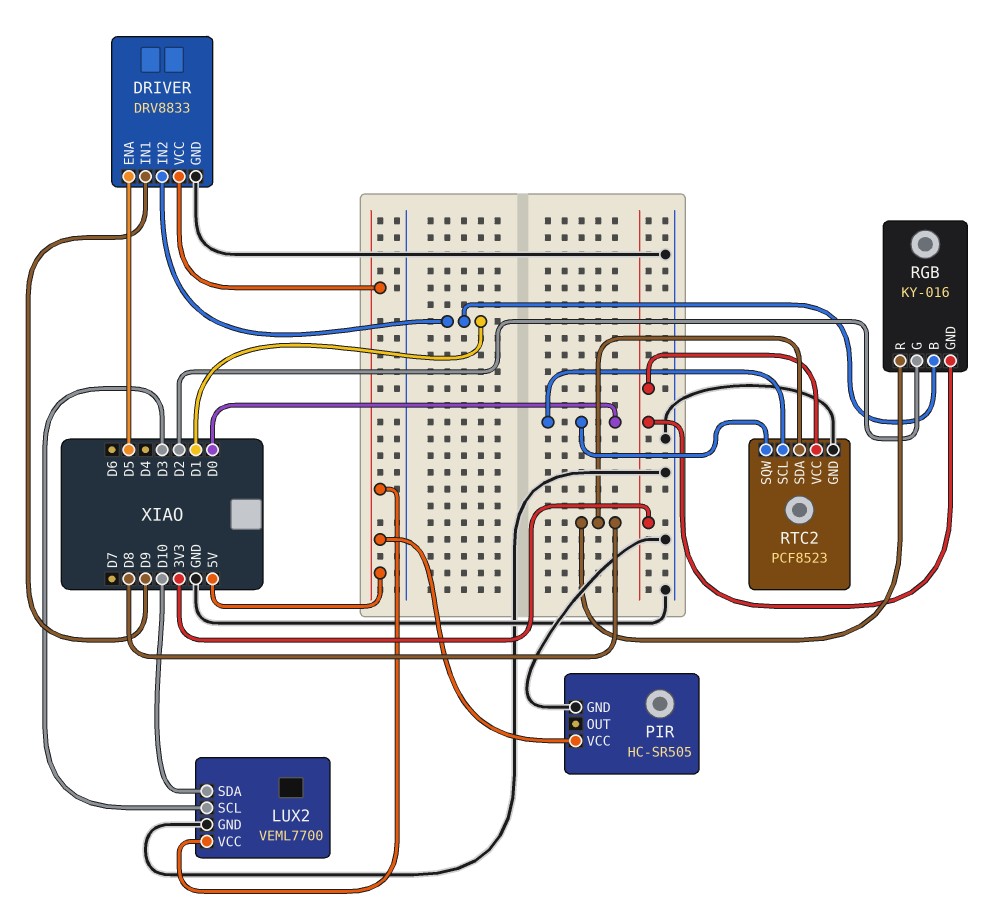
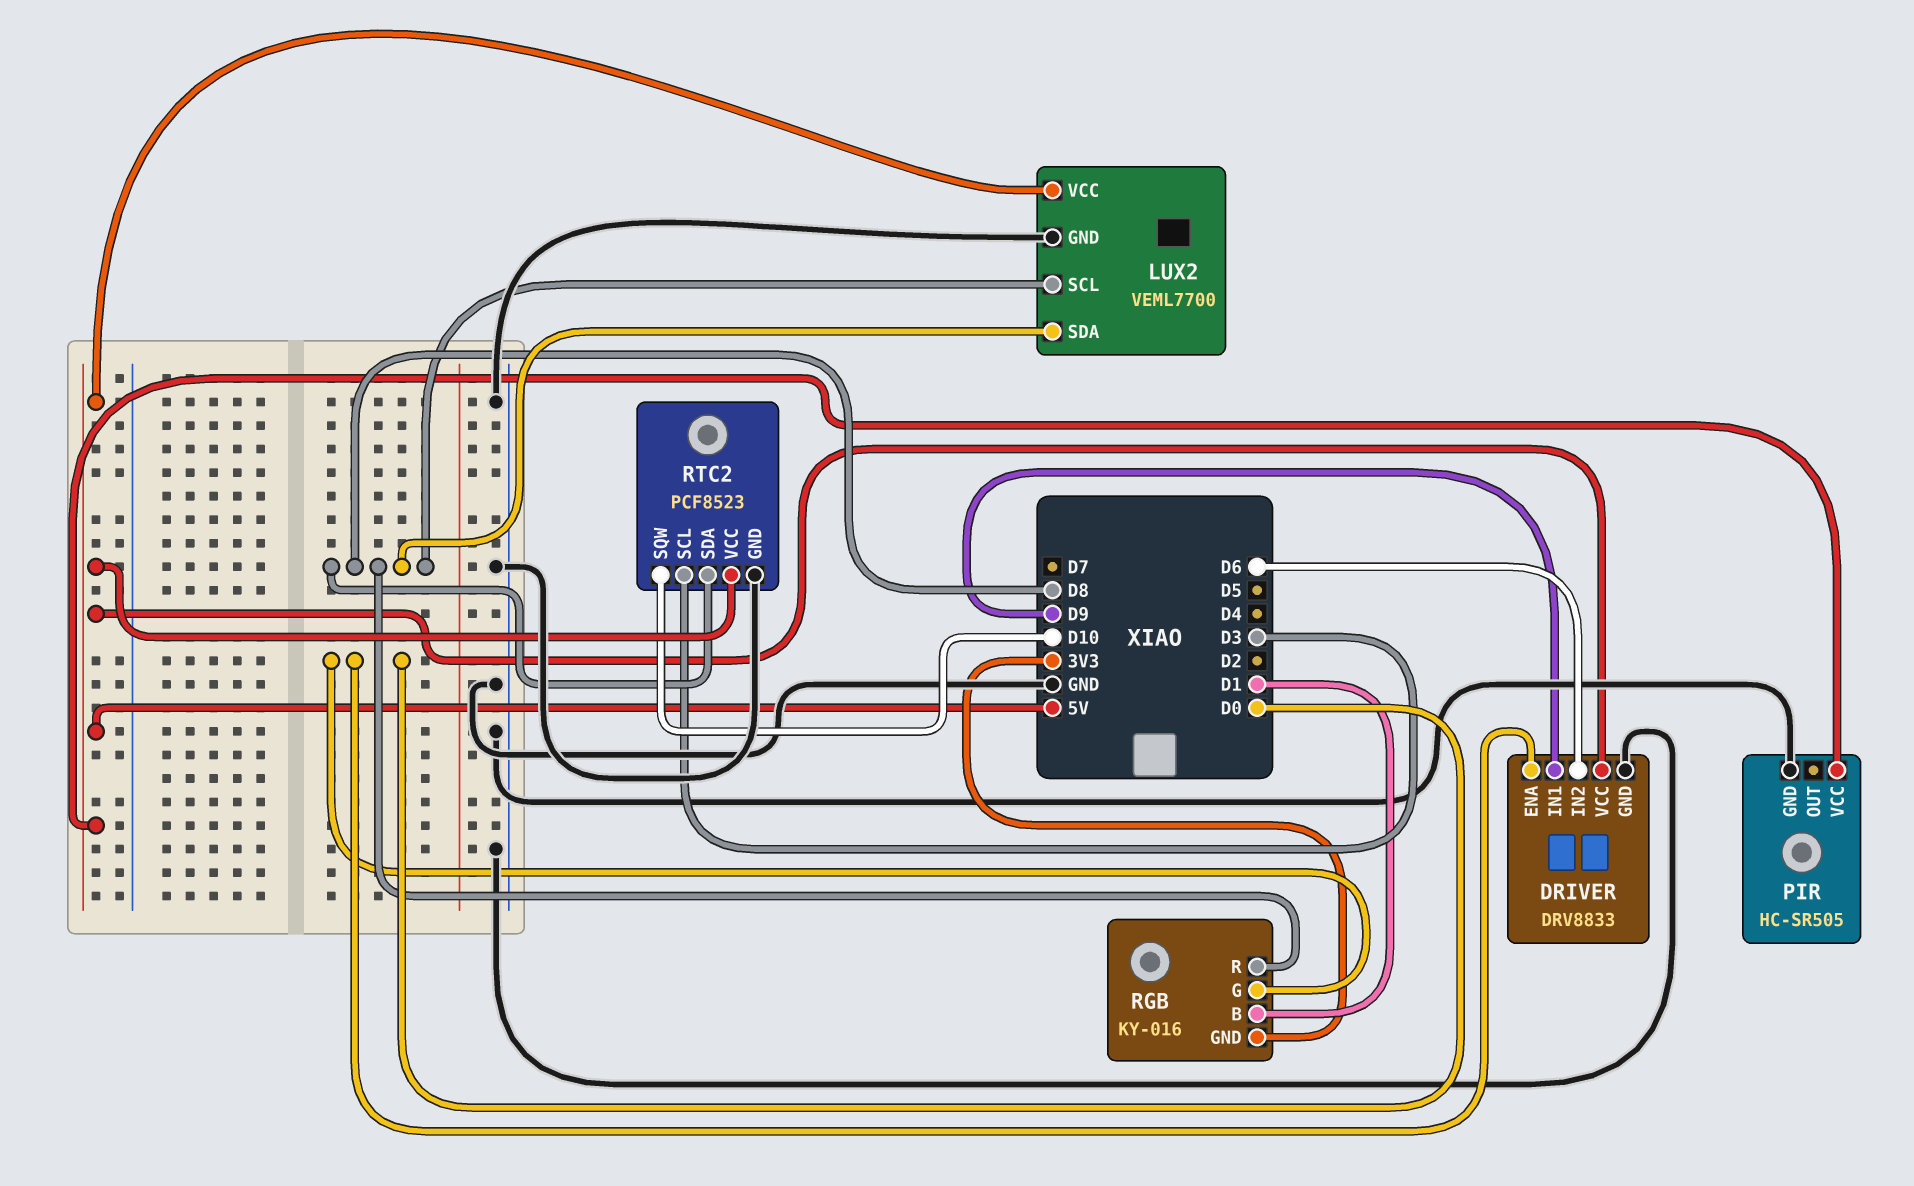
DRIVER pin ENA: D5 -> D0
DRIVER pin IN2: D1 -> D6
LUX2 pin SCL: D3 -> D8
LUX2 pin SDA: D10 -> D8
RGB pin G: D2 -> D0
RTC2 pin SCL: D0 -> D3
RTC2 pin SQW: D0 -> D10
RTC2 pin VCC: 3V3 -> 5V

